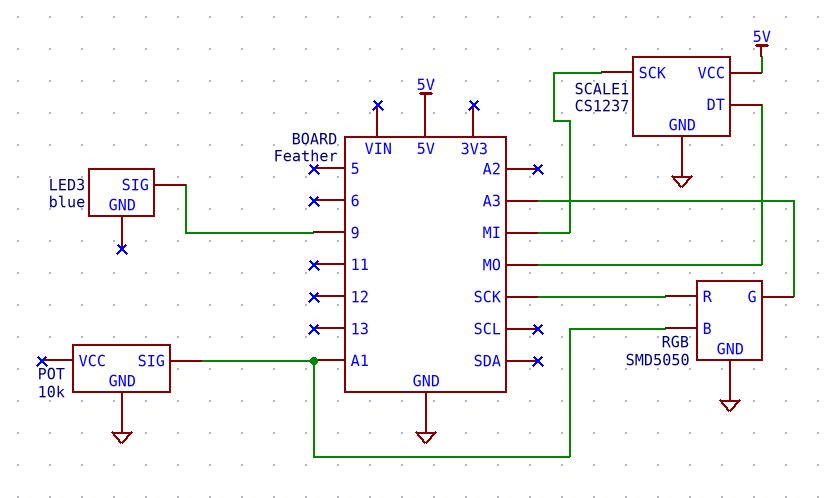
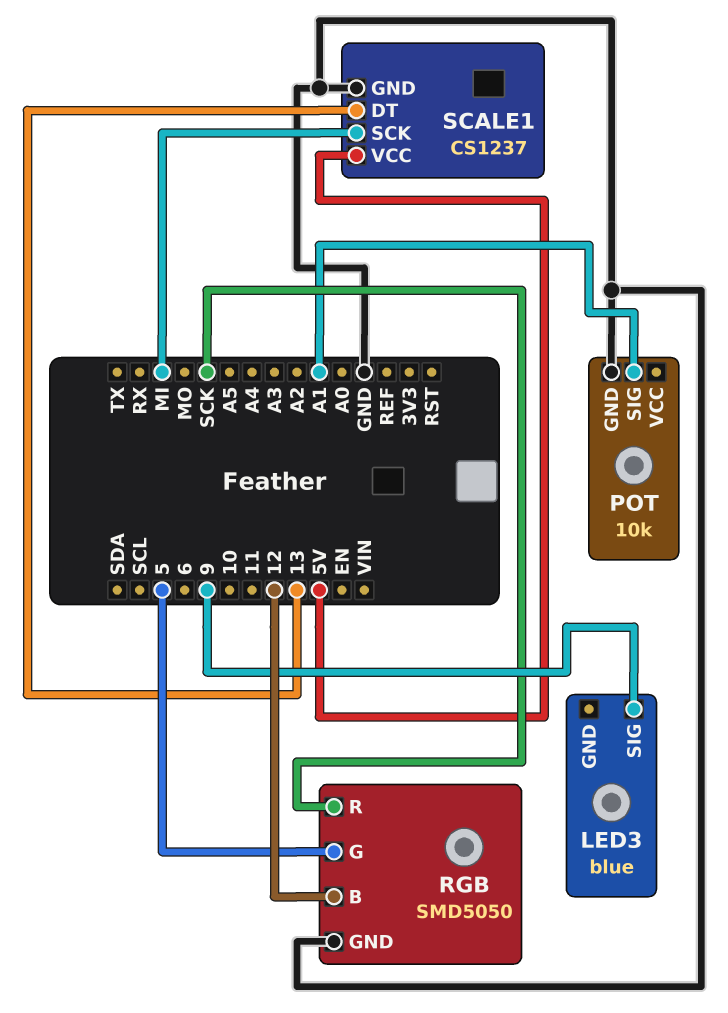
RGB pin B: A1 -> 12
RGB pin G: A3 -> 5
SCALE1 pin DT: MO -> 13

